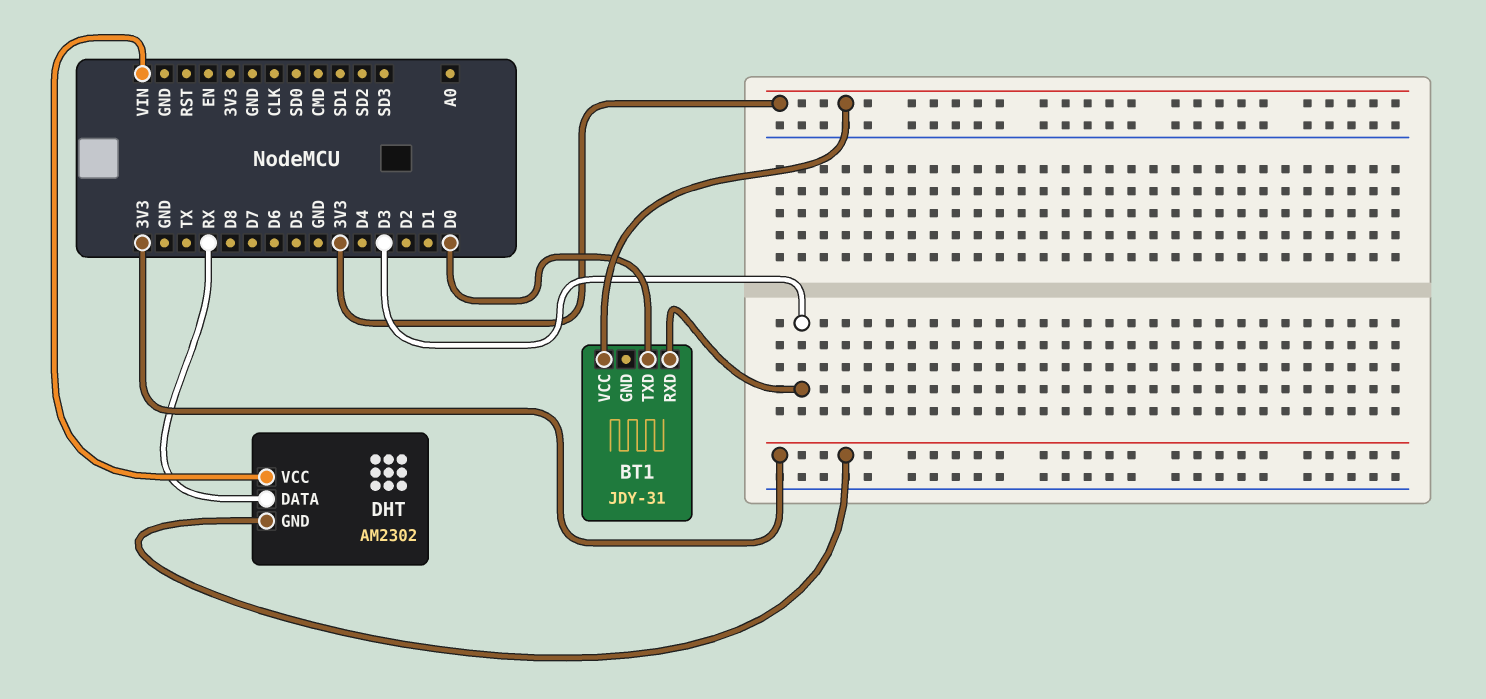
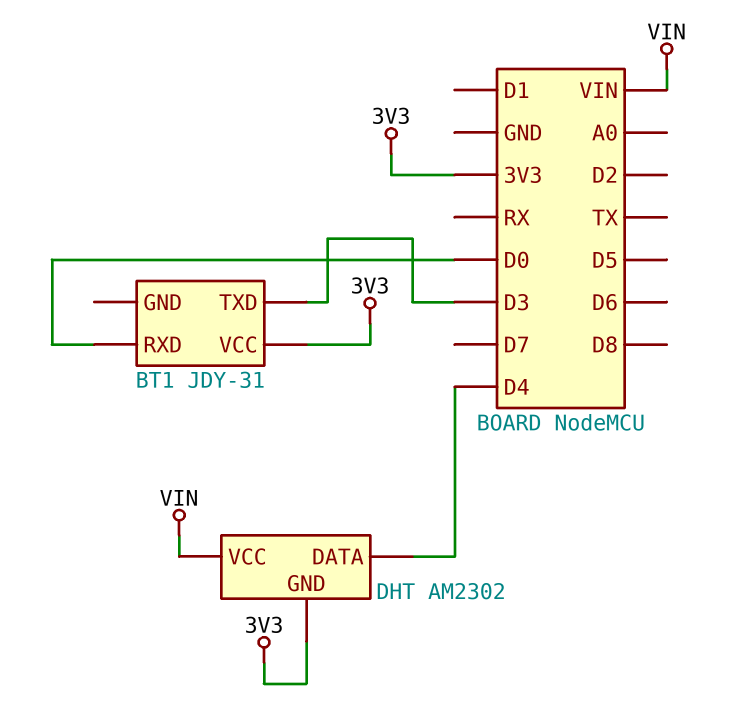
BT1 pin RXD: D3 -> D0
BT1 pin TXD: D0 -> D3
DHT pin DATA: RX -> D4

